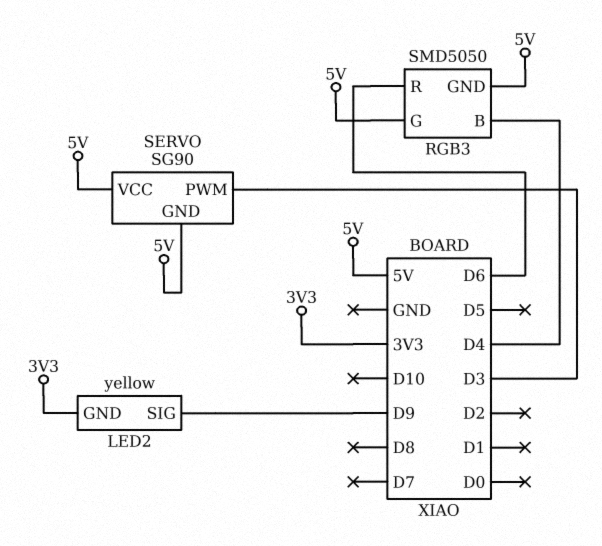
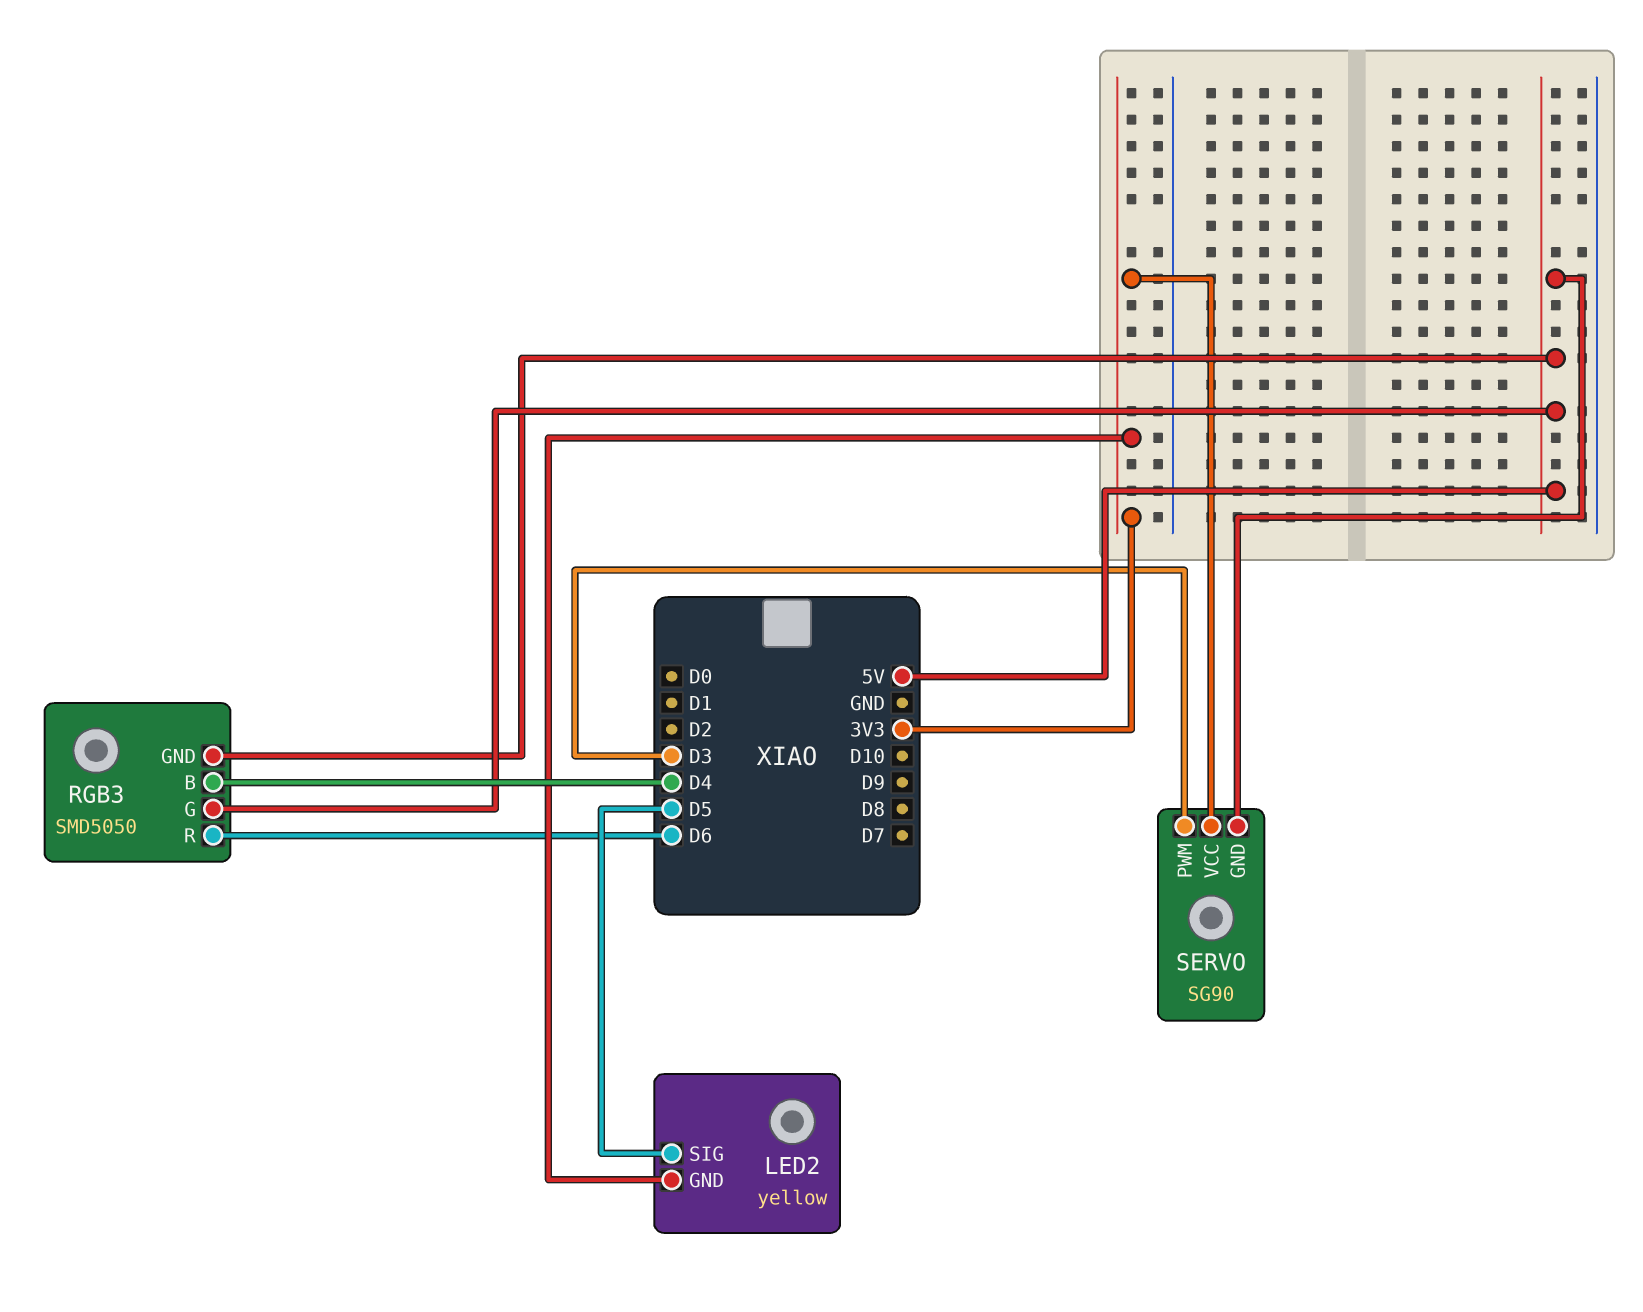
LED2 pin SIG: D9 -> D5
SERVO pin VCC: 5V -> 3V3

